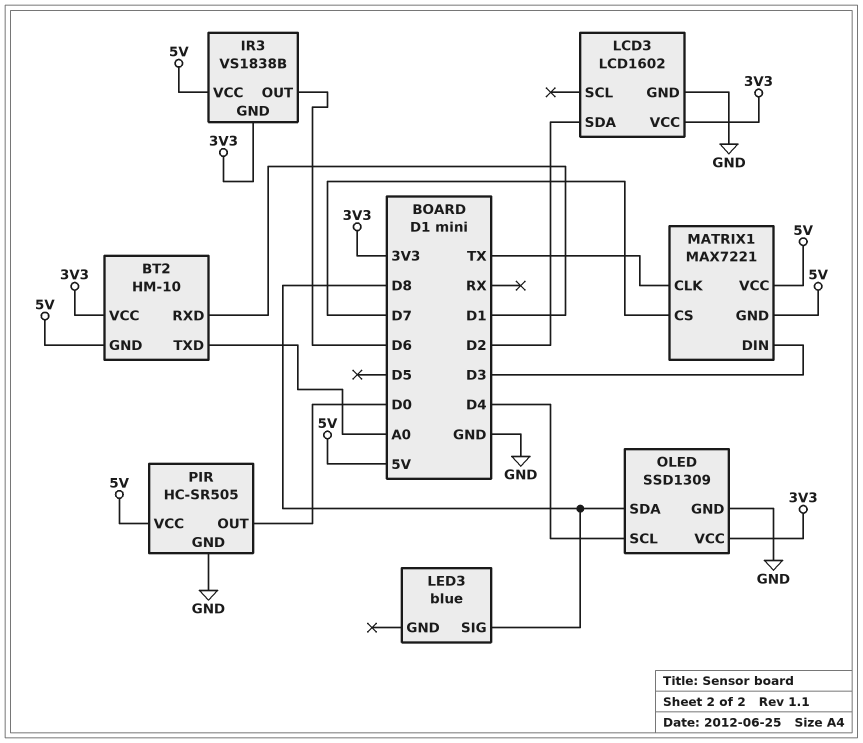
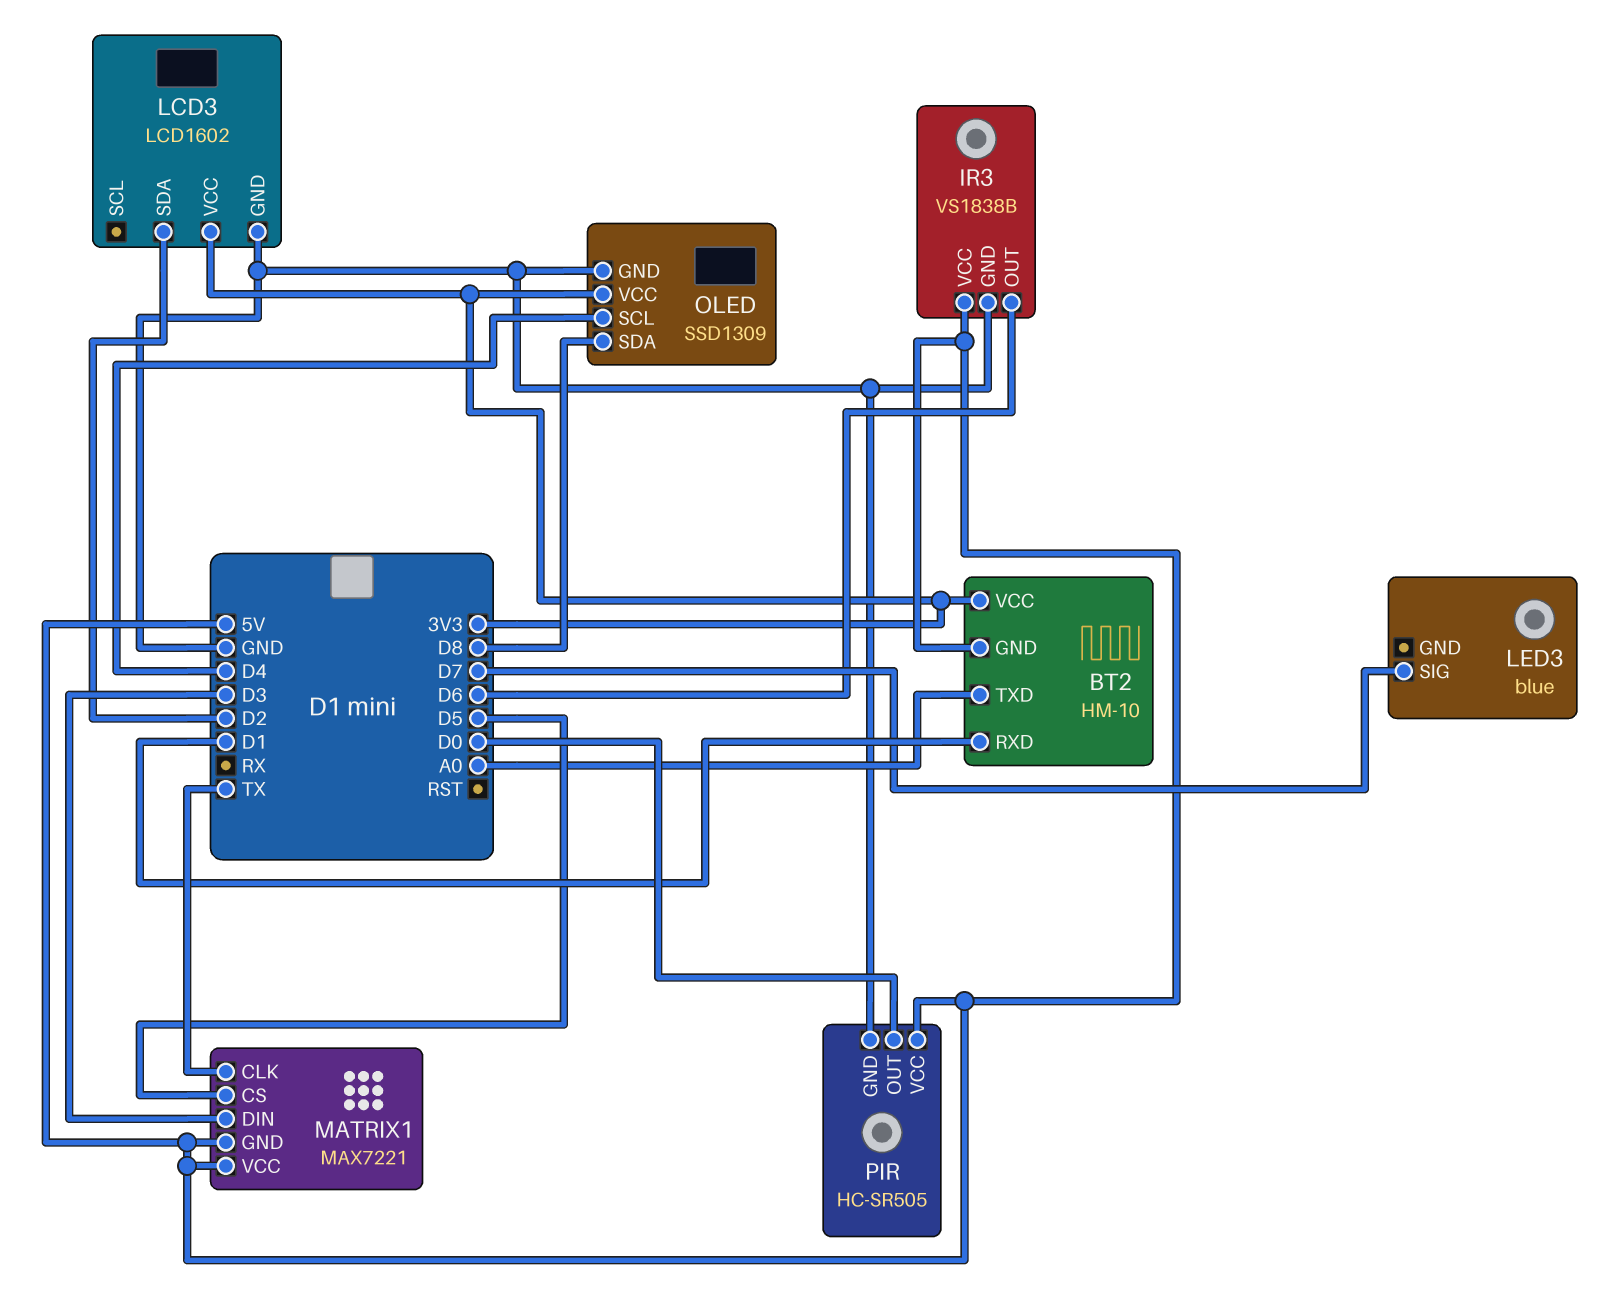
IR3 pin GND: 3V3 -> GND
LED3 pin SIG: D8 -> D7
MATRIX1 pin CS: D7 -> D5

